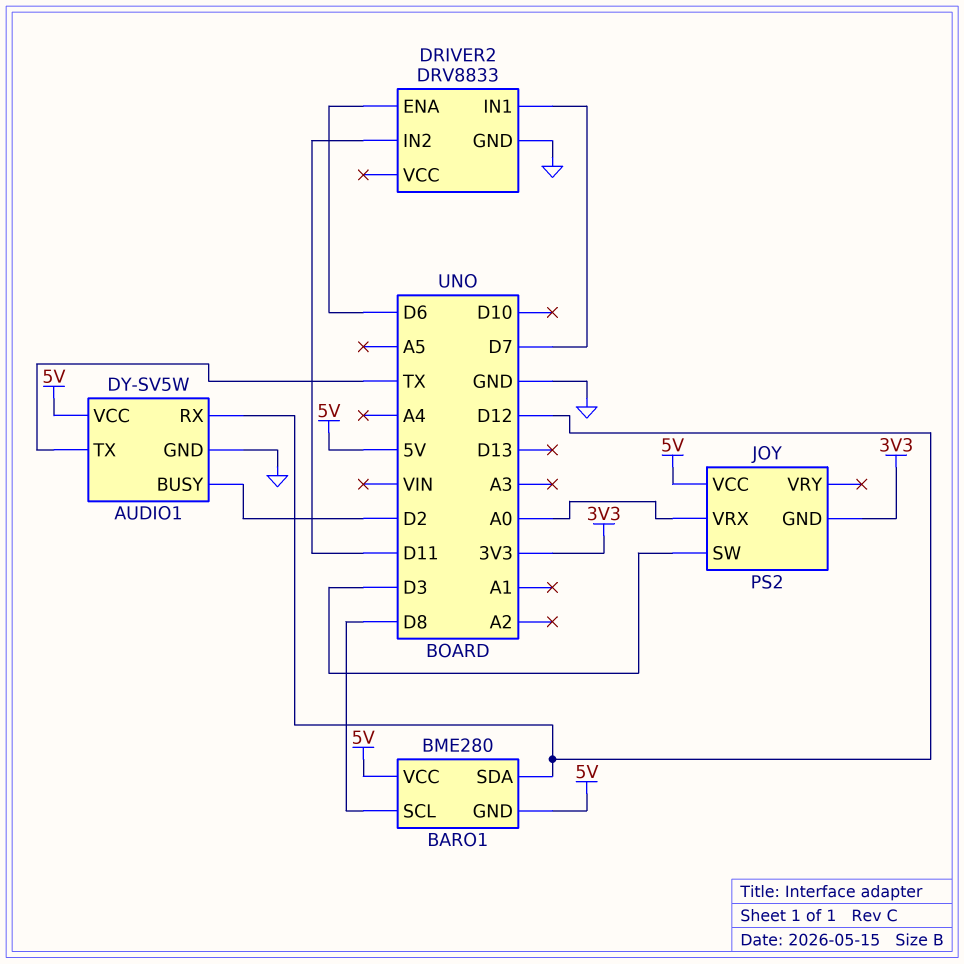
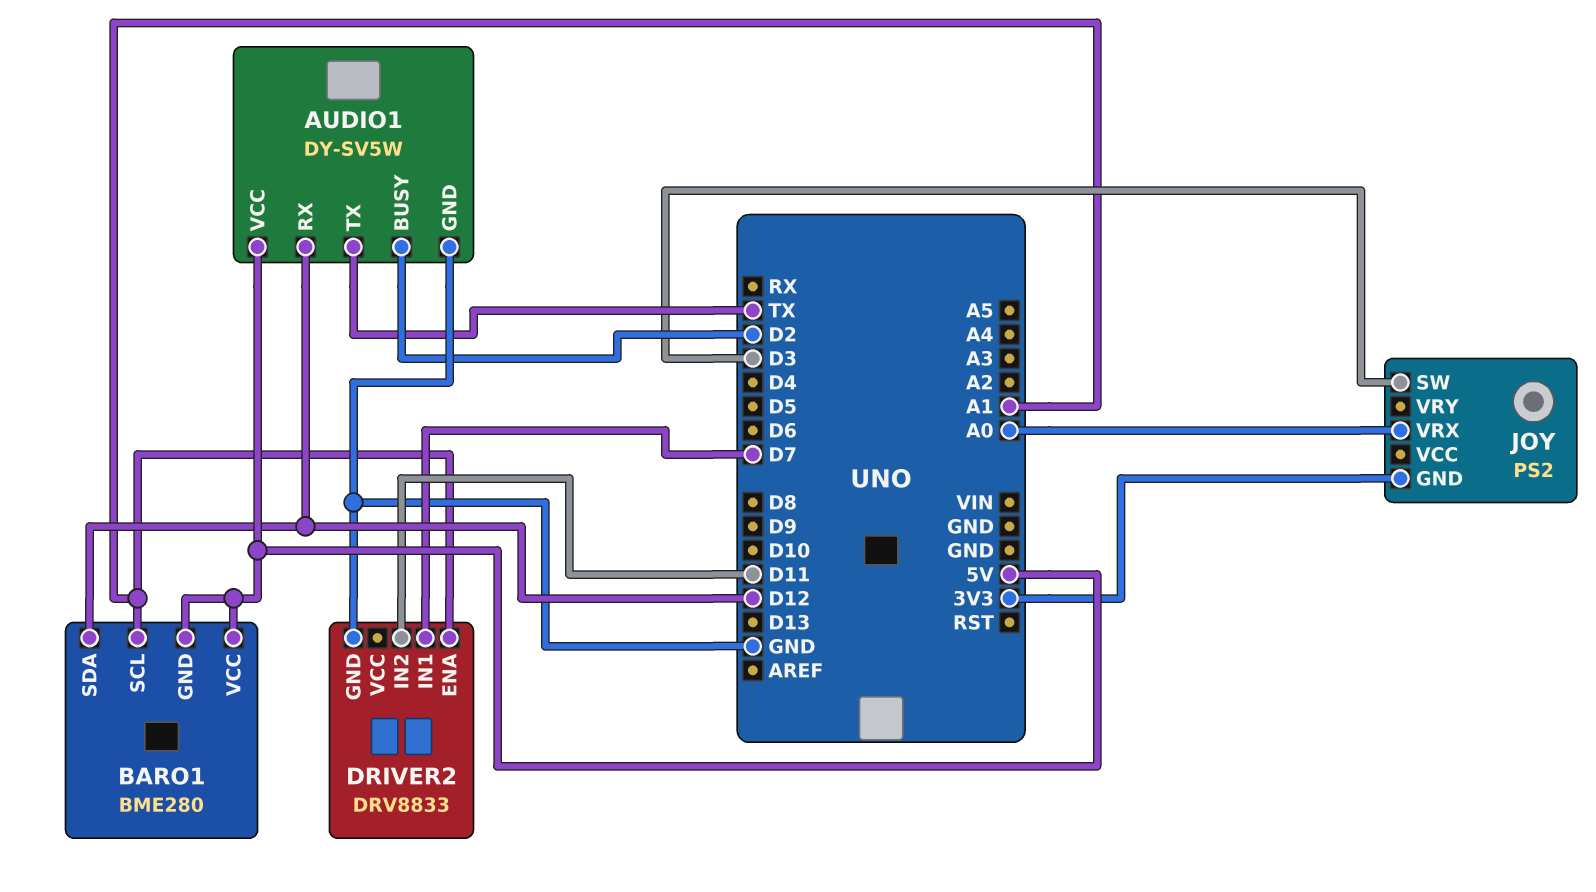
BARO1 pin SCL: D8 -> A1
DRIVER2 pin ENA: D6 -> A1
JOY pin VCC: 5V -> none

